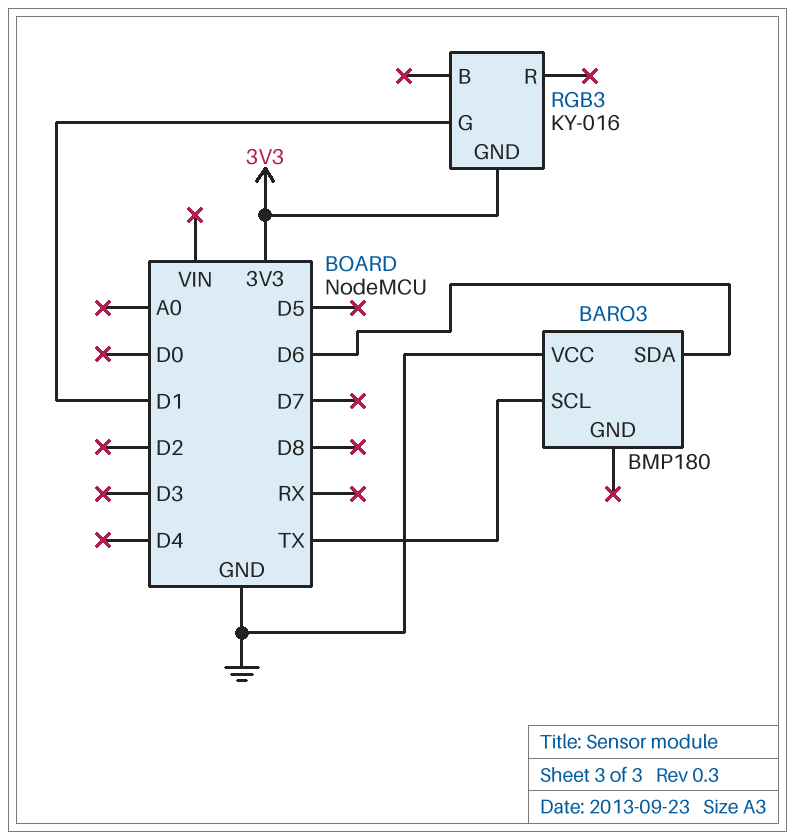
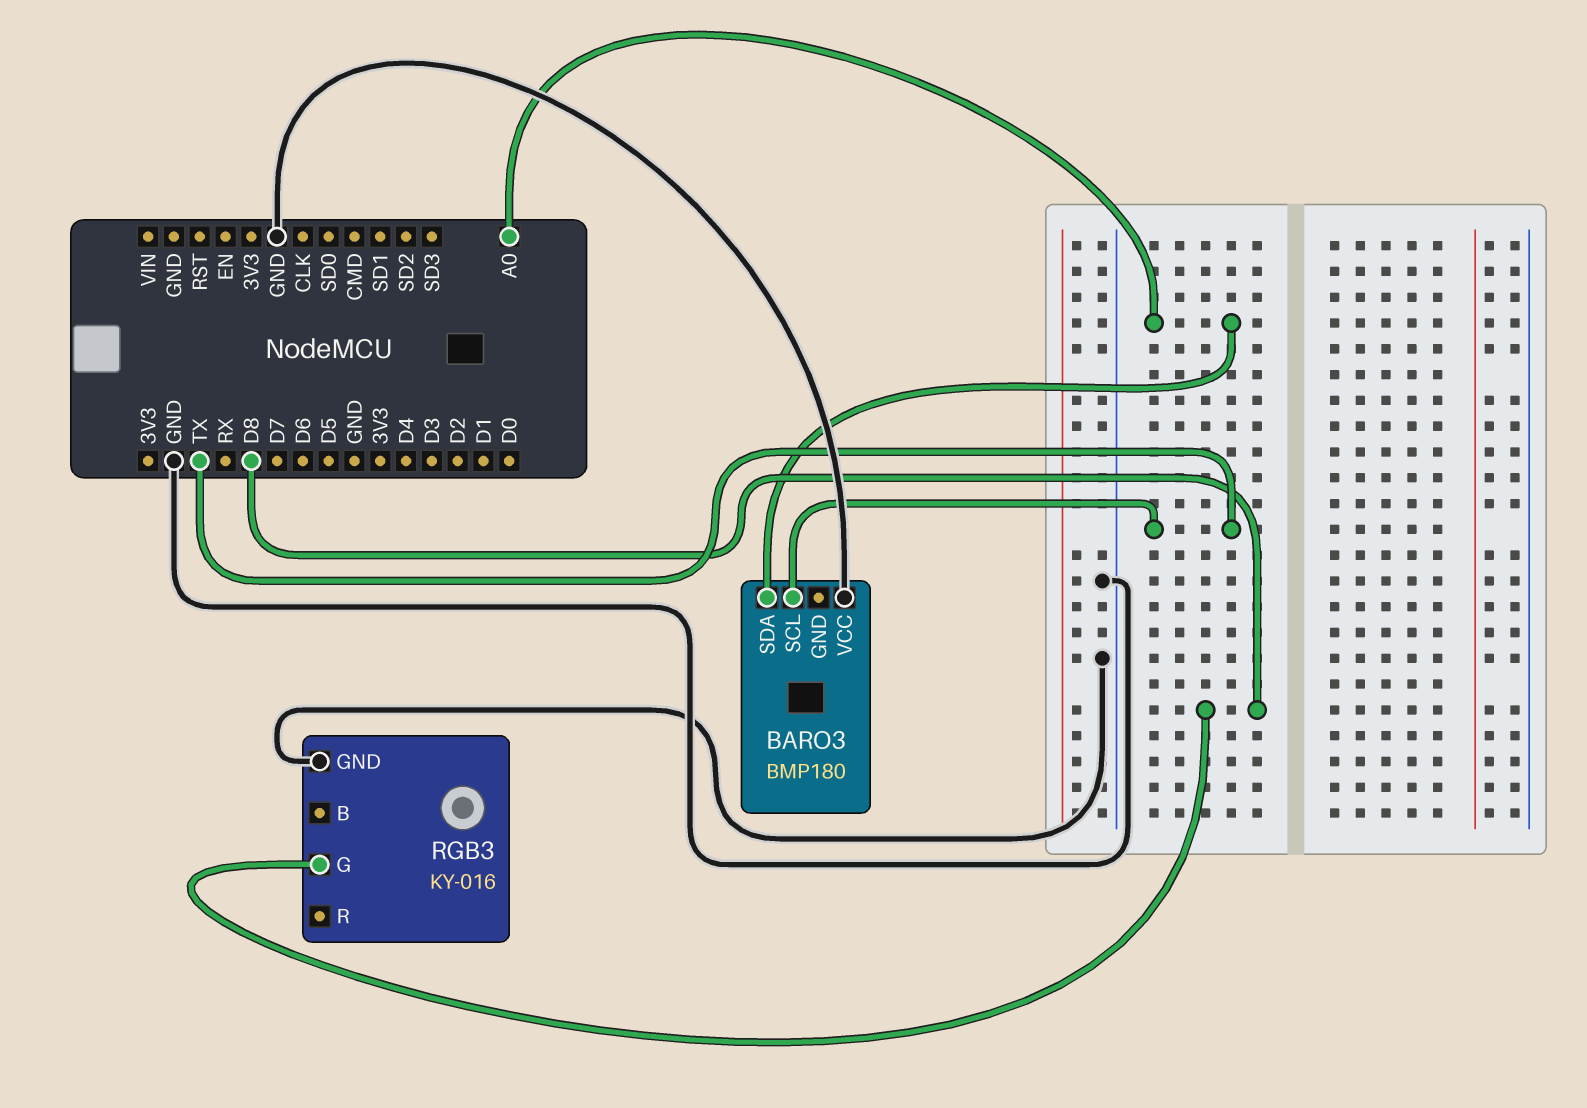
BARO3 pin SDA: D6 -> A0
RGB3 pin G: D1 -> D8
RGB3 pin GND: 3V3 -> GND

